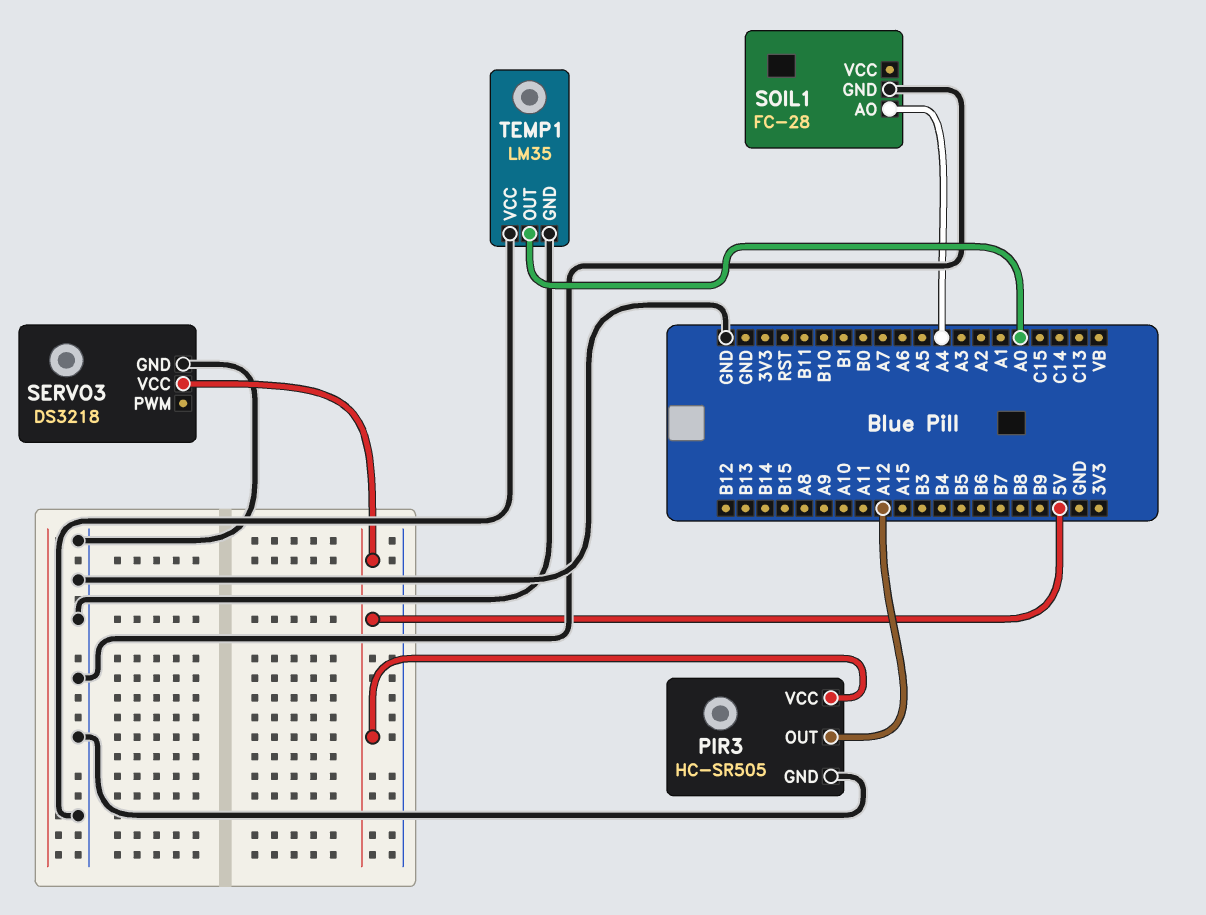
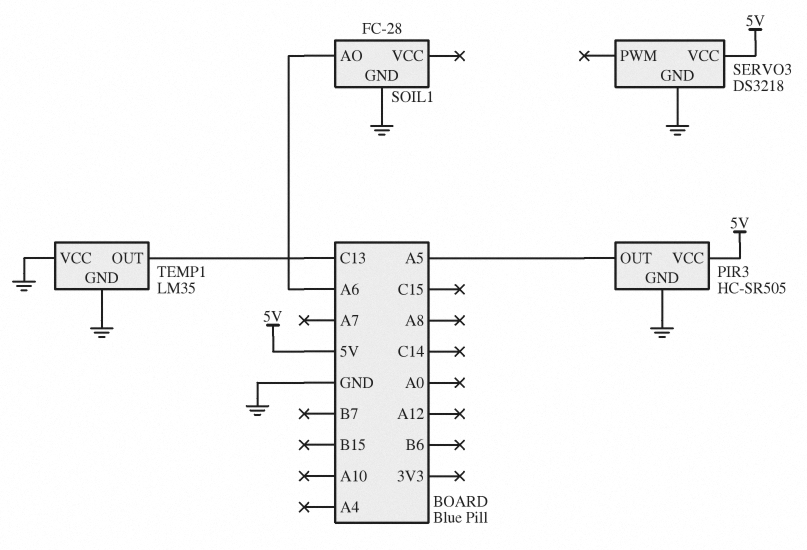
PIR3 pin OUT: A12 -> A5
SOIL1 pin AO: A4 -> A6
TEMP1 pin OUT: A0 -> C13

